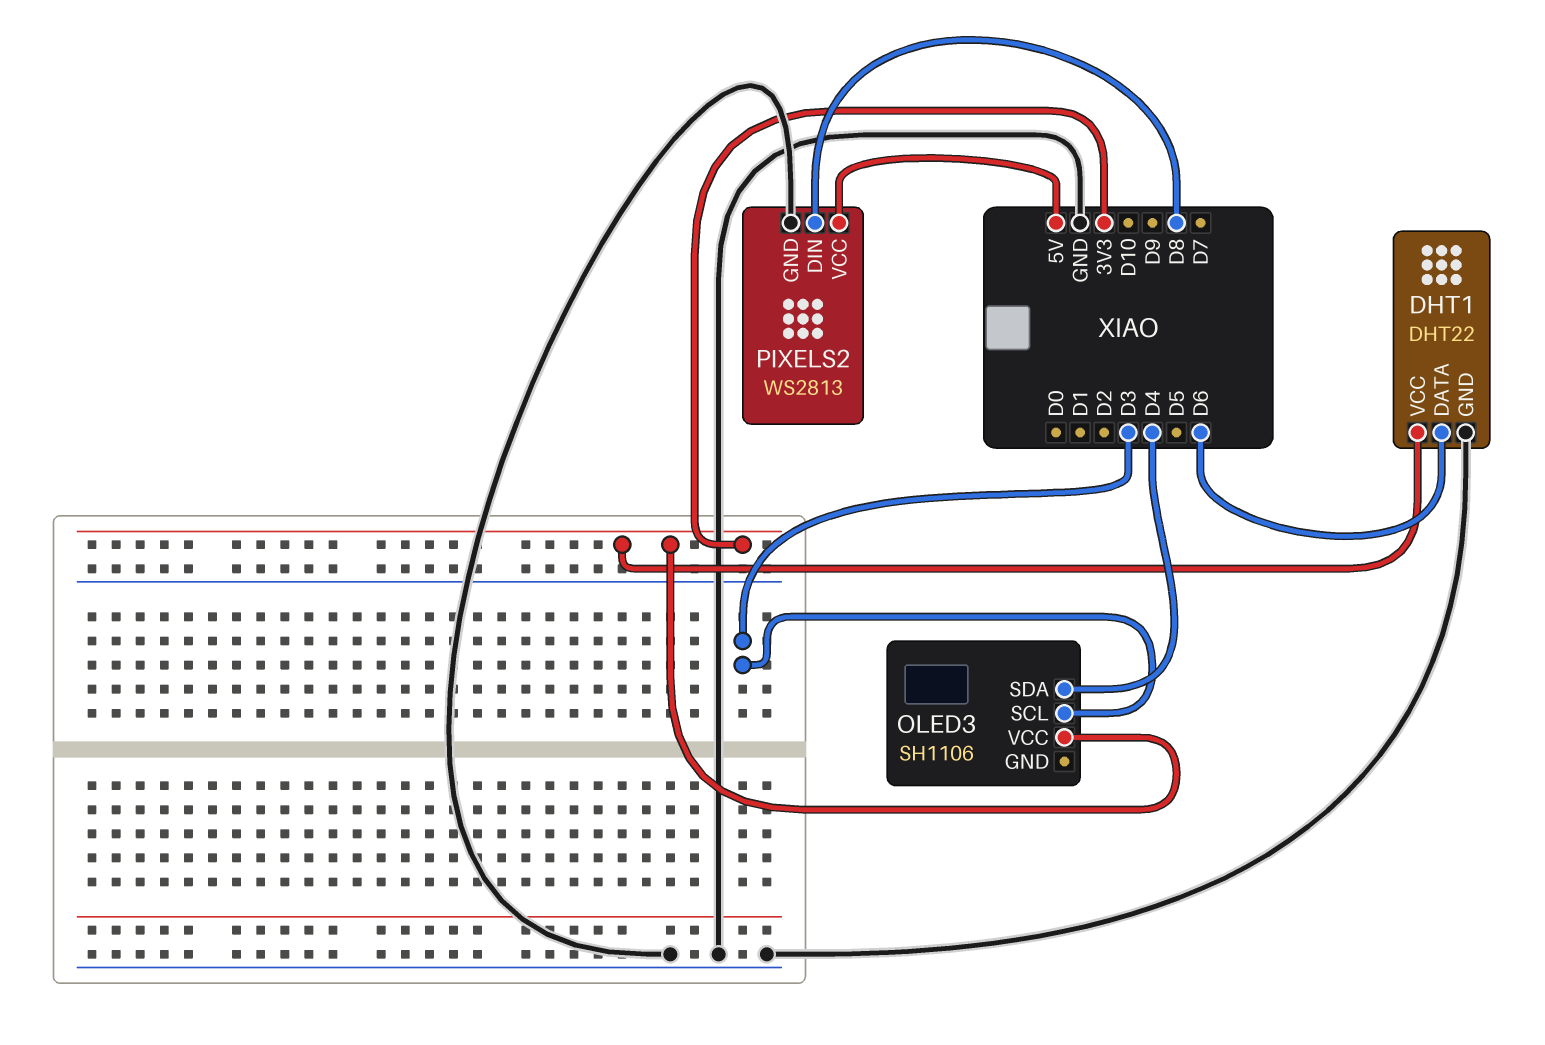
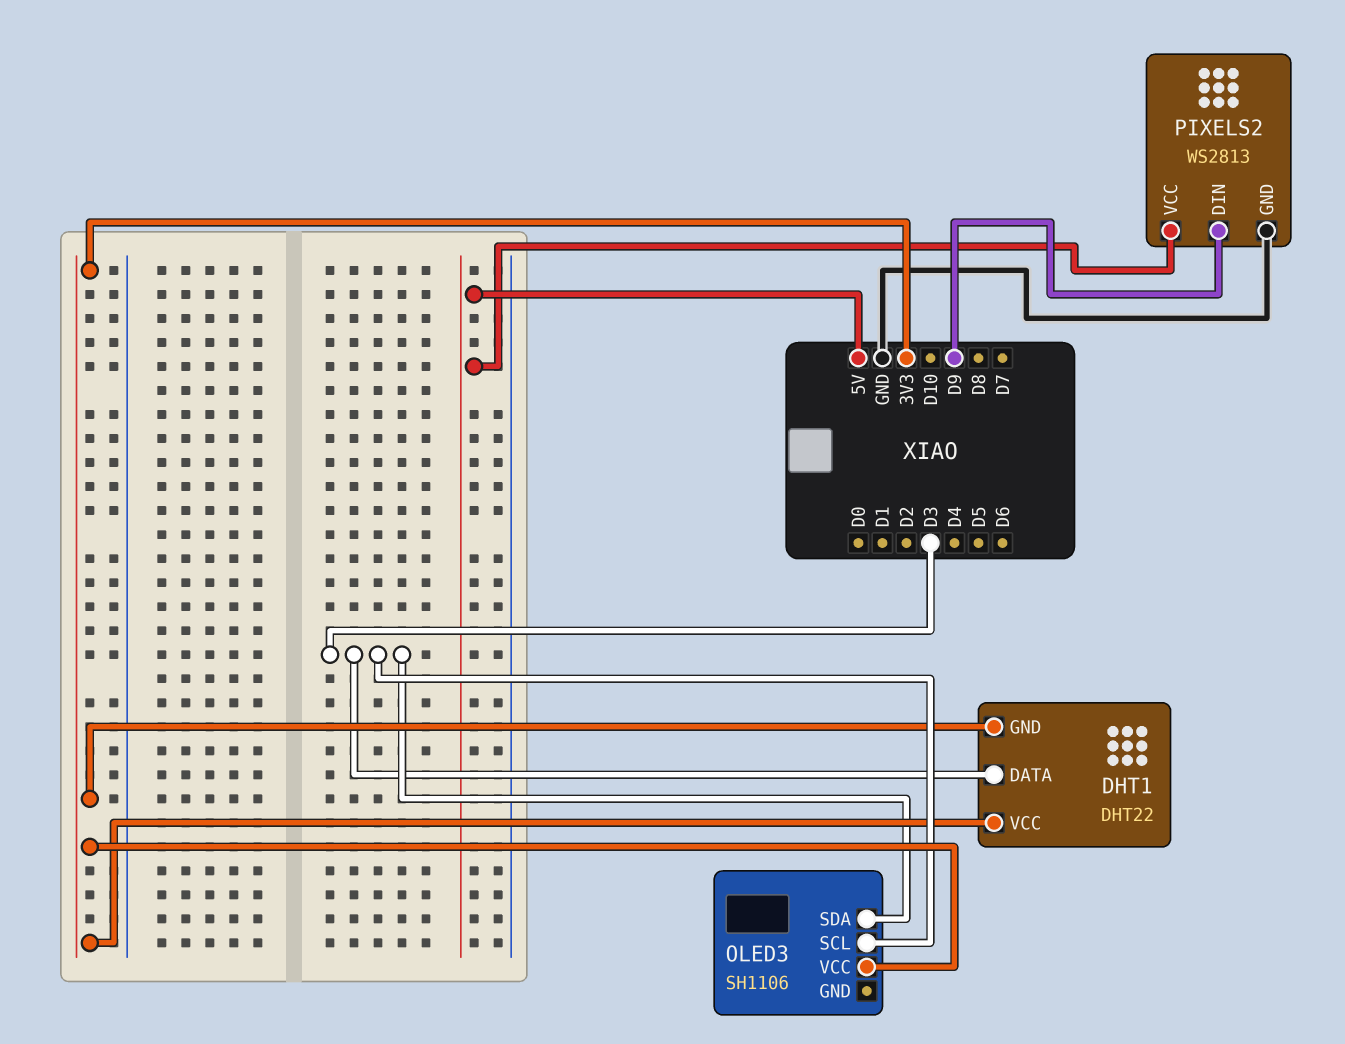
DHT1 pin DATA: D6 -> D3
DHT1 pin GND: GND -> 3V3
OLED3 pin SDA: D4 -> D3
PIXELS2 pin DIN: D8 -> D9

